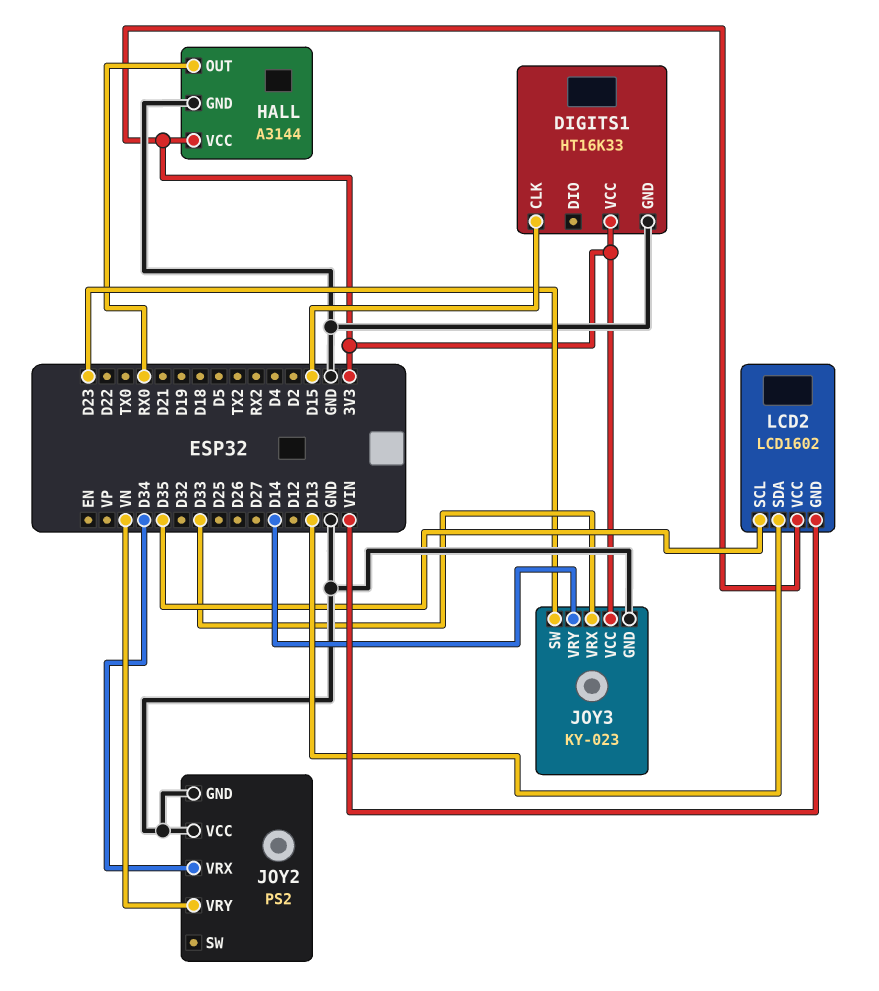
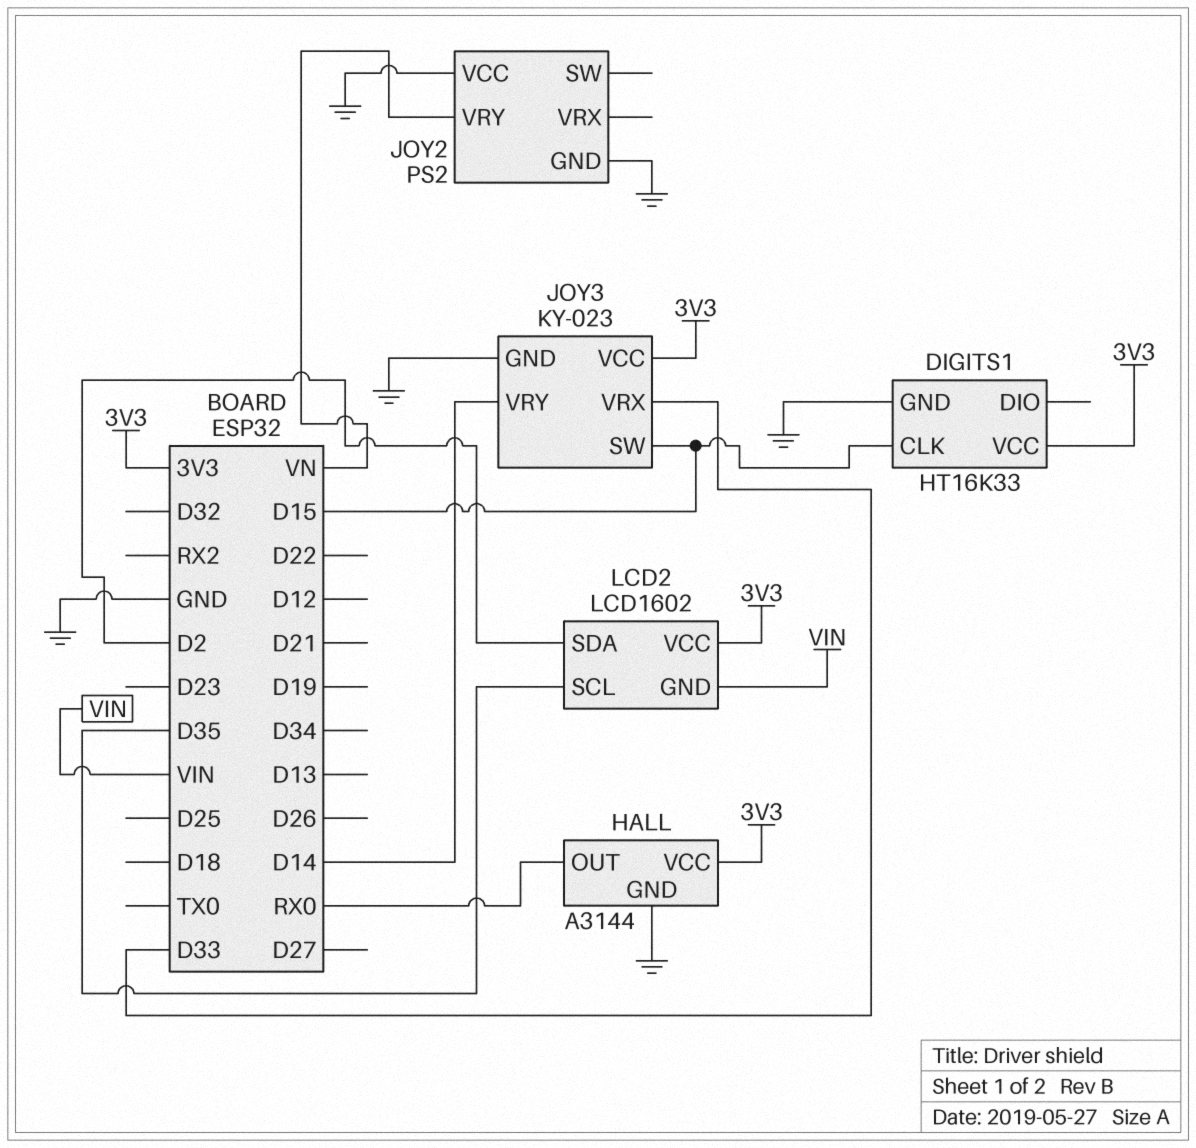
JOY2 pin VRX: D34 -> none
JOY3 pin SW: D23 -> D15
LCD2 pin SDA: D13 -> D2

